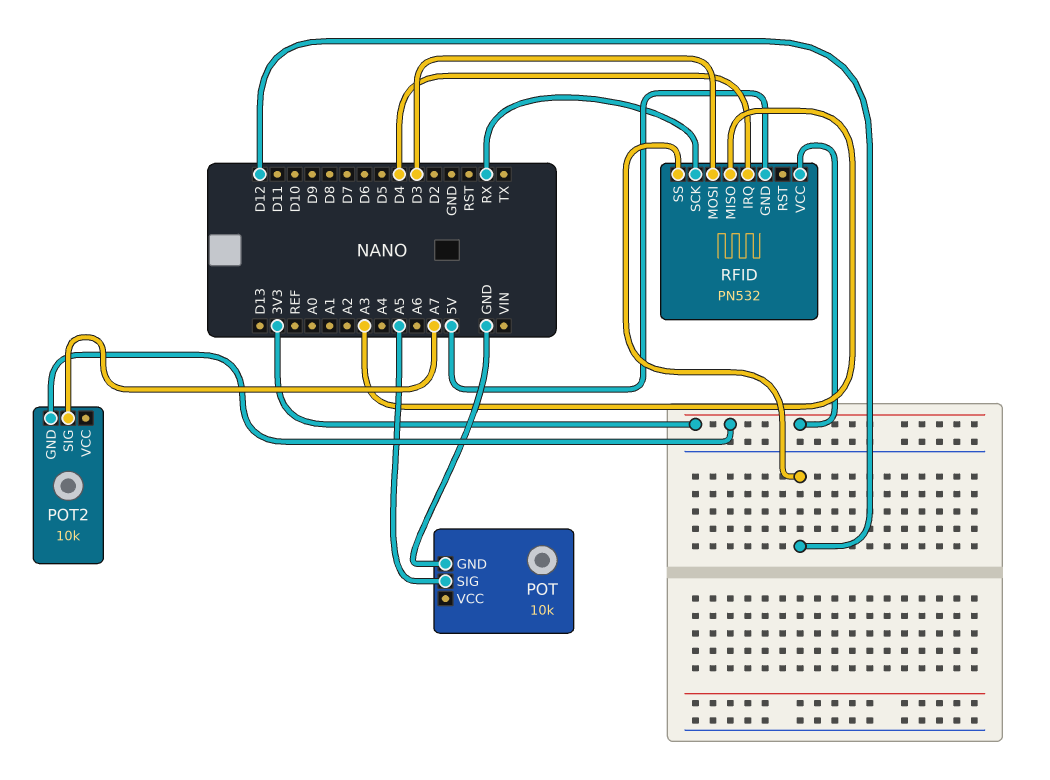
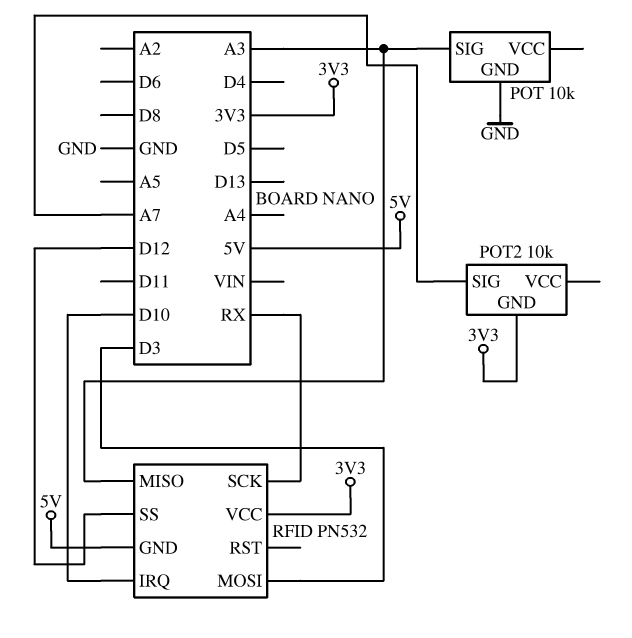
POT pin SIG: A5 -> A3
RFID pin IRQ: D4 -> D10

